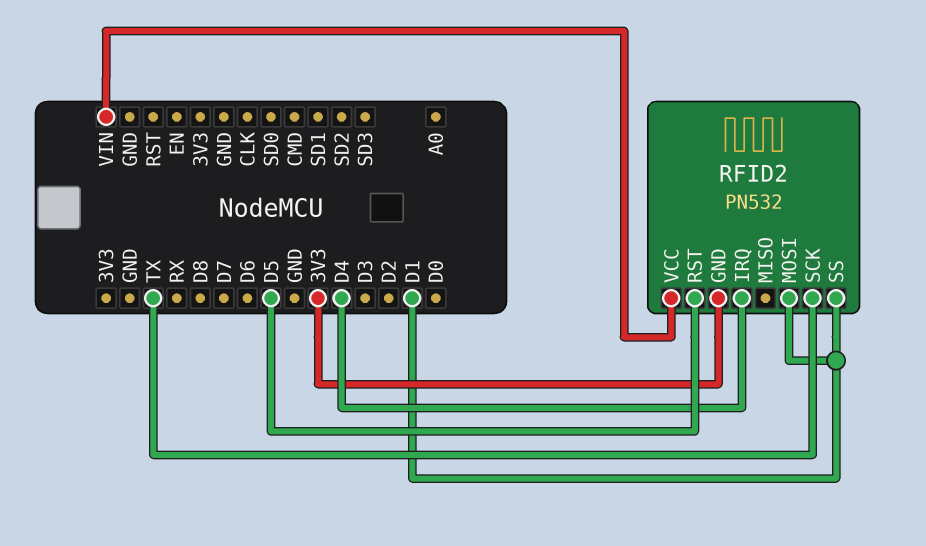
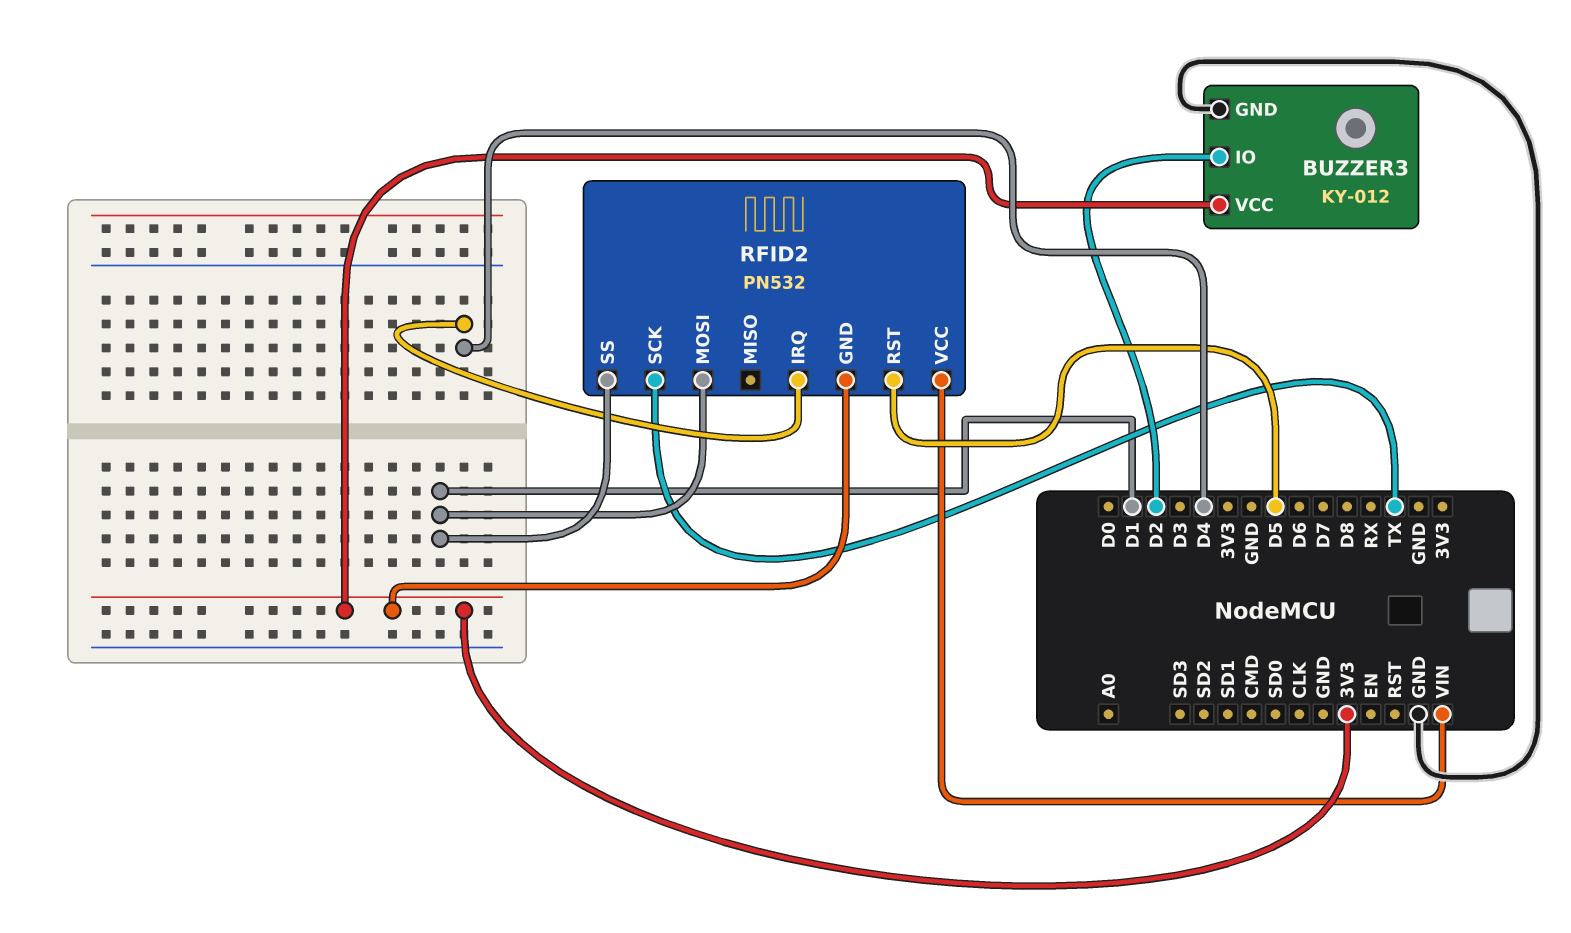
BUZZER3: none -> KY-012
BUZZER3 pin GND: none -> GND
BUZZER3 pin IO: none -> D2
BUZZER3 pin VCC: none -> 3V3

